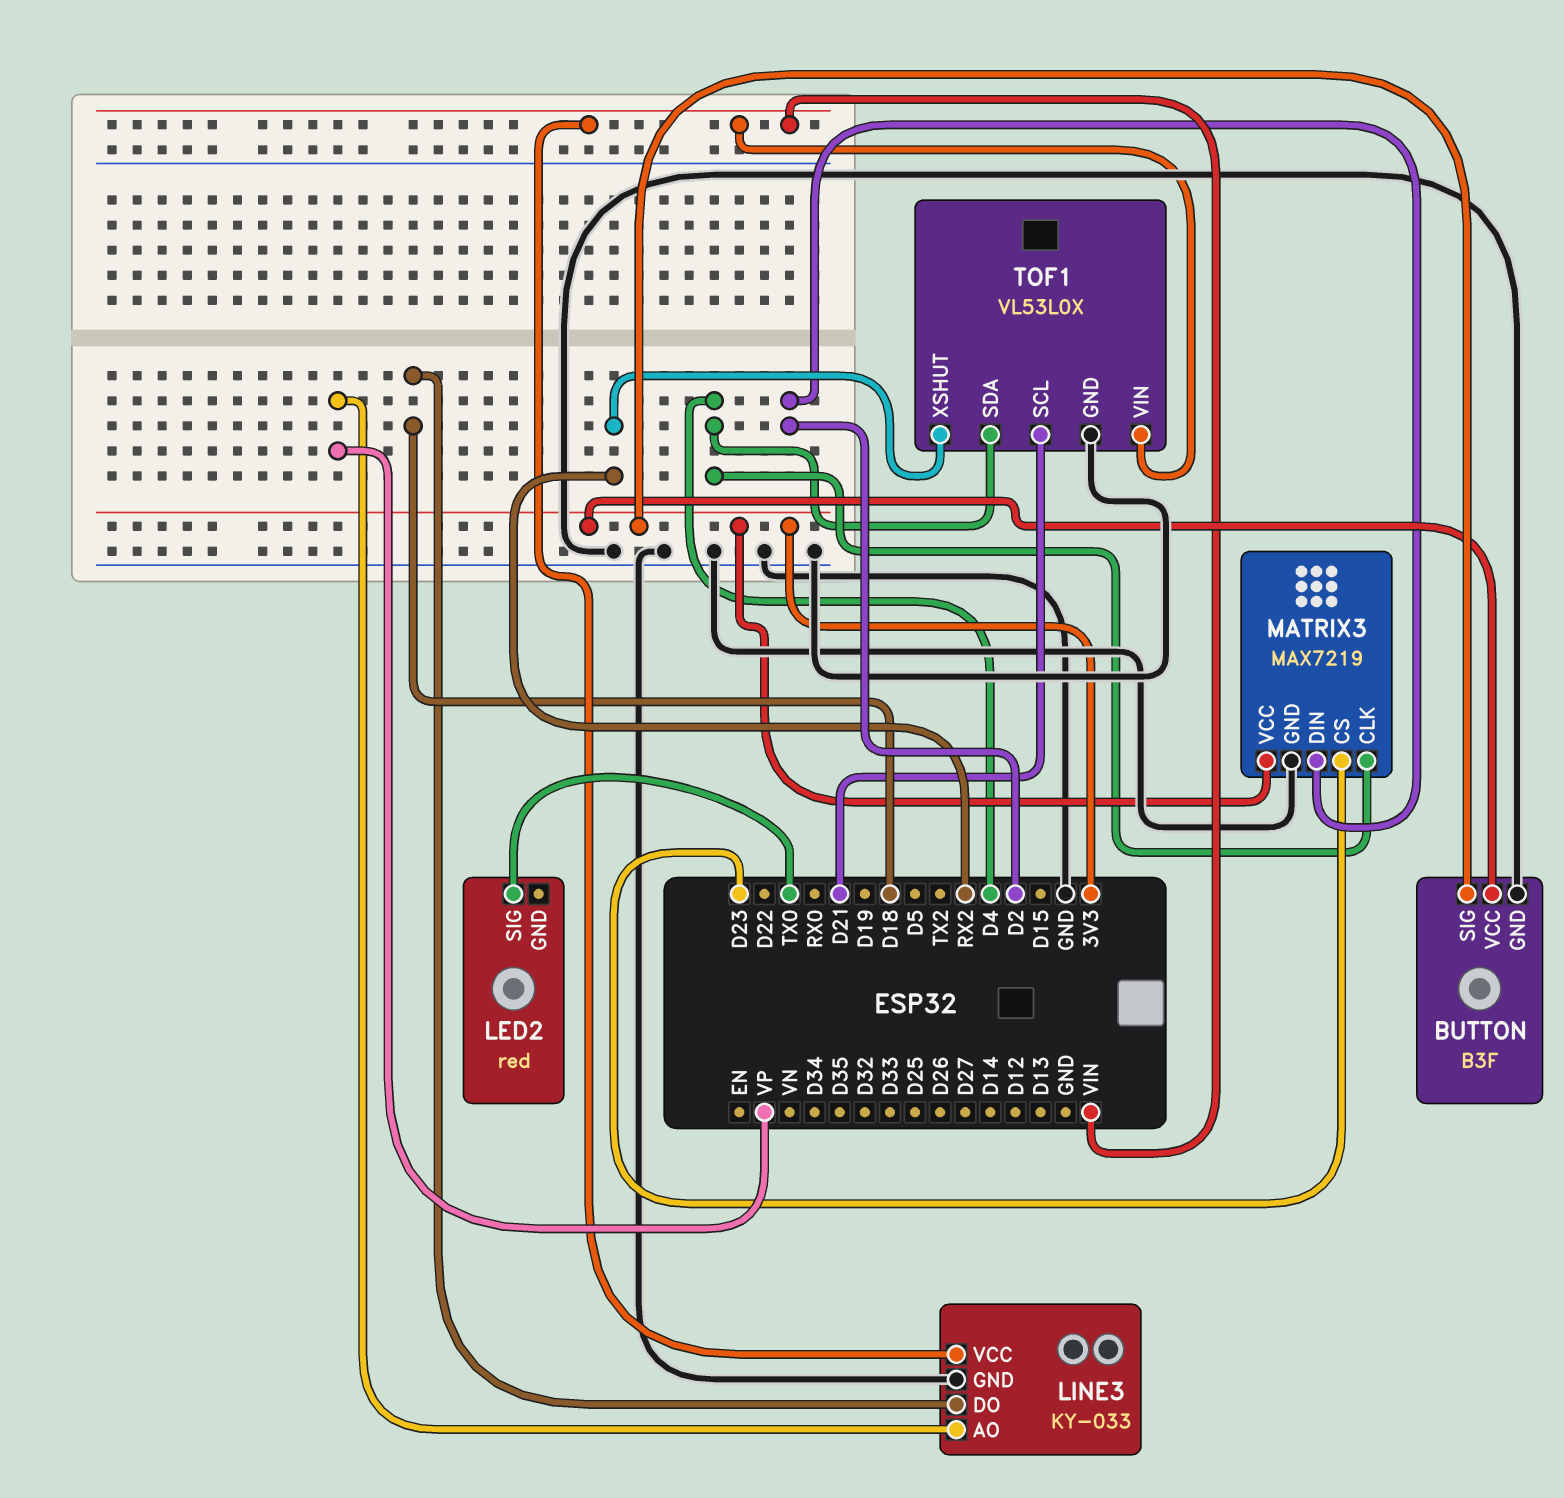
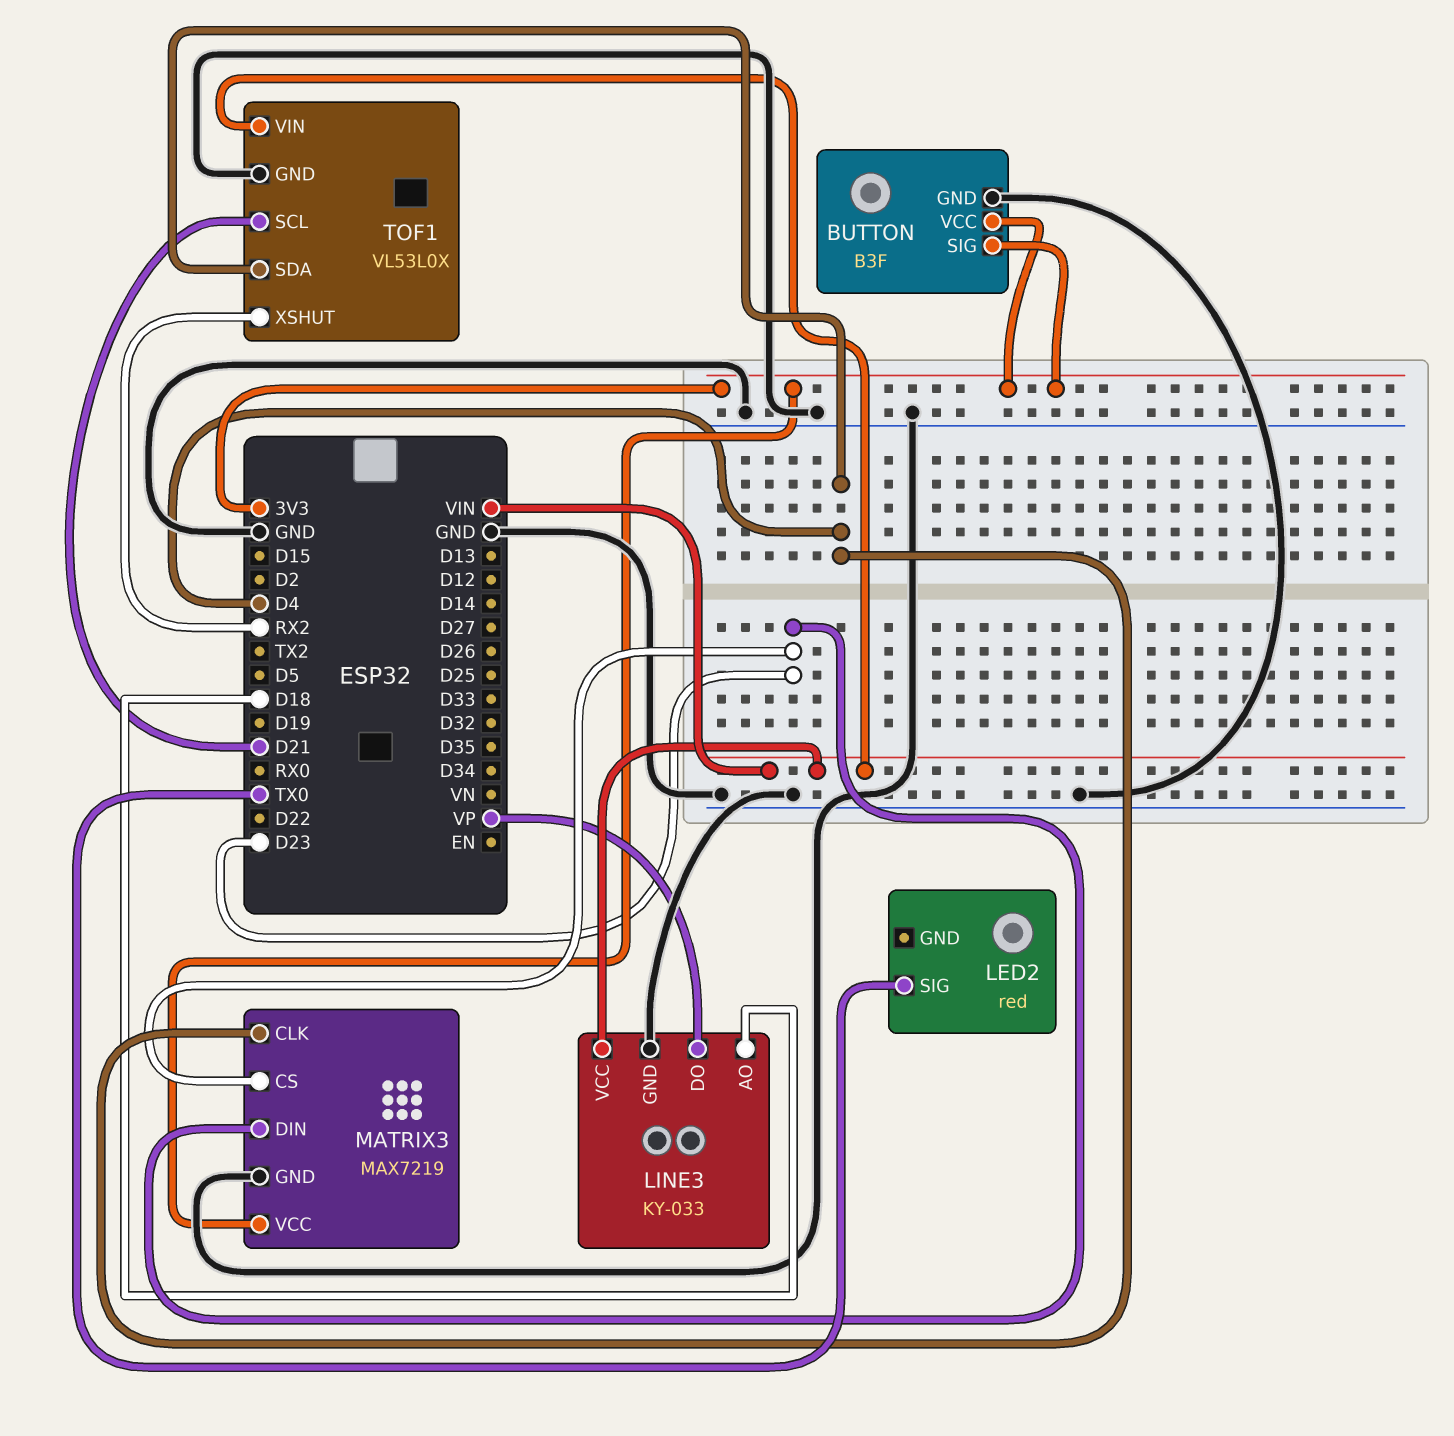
LINE3 pin AO: VP -> D18
LINE3 pin DO: D18 -> VP
MATRIX3 pin DIN: D2 -> D23

